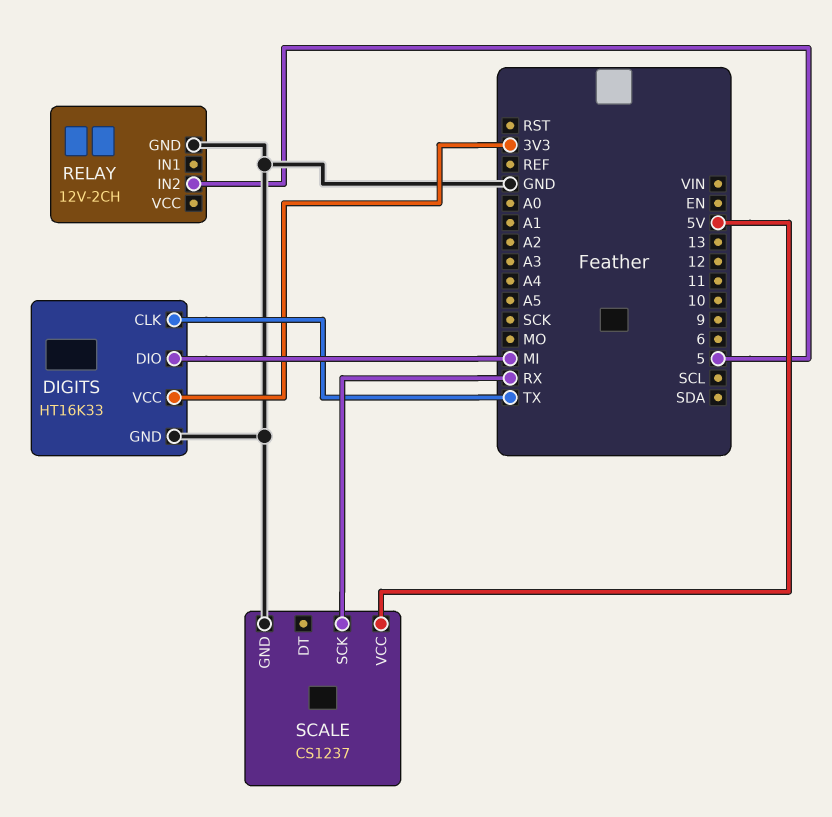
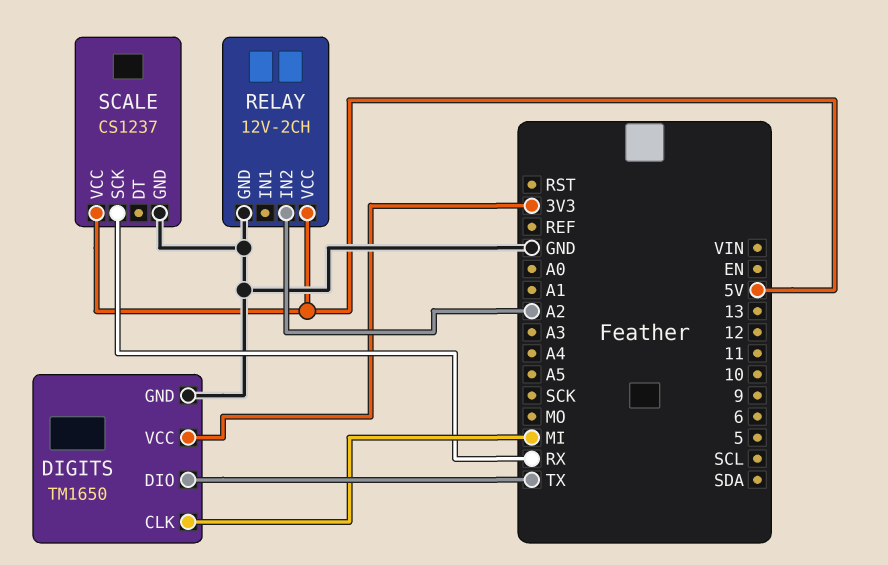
DIGITS: HT16K33 -> TM1650
DIGITS pin CLK: TX -> MI
DIGITS pin DIO: MI -> TX
RELAY pin IN2: 5 -> A2
RELAY pin VCC: none -> 5V

